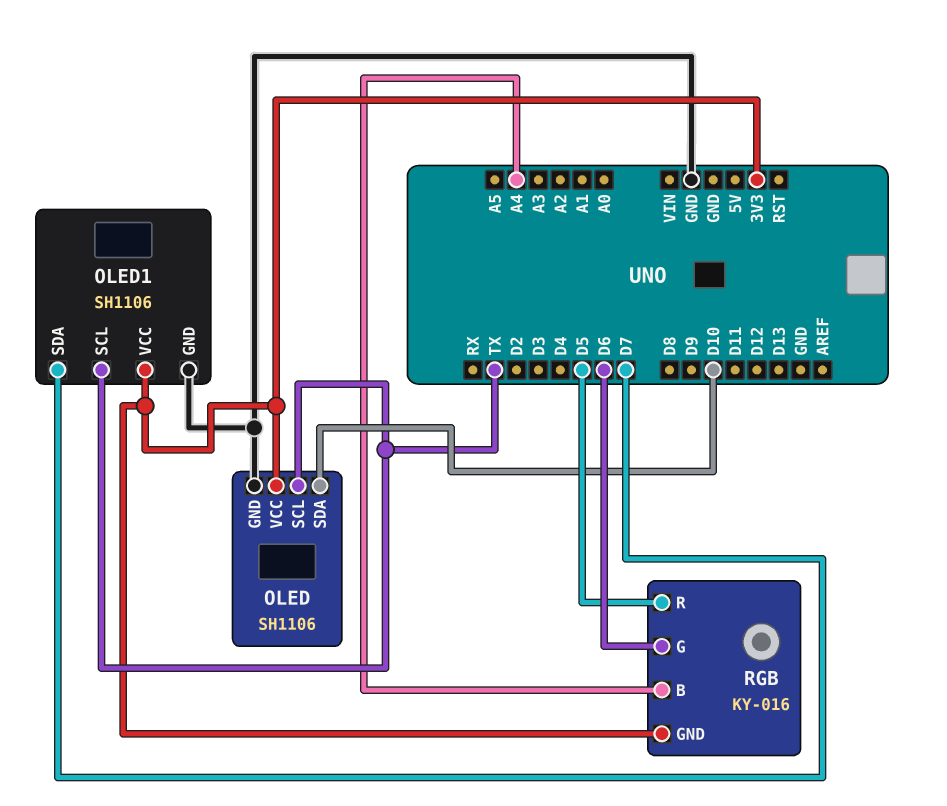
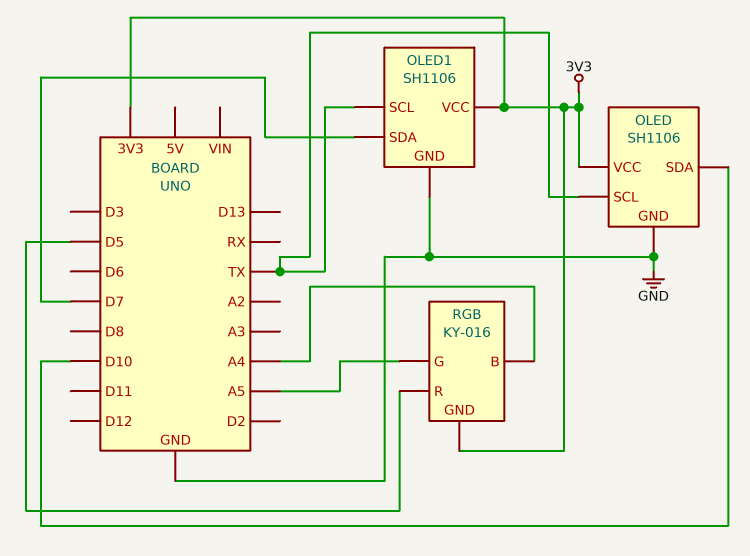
RGB pin G: D6 -> A5

